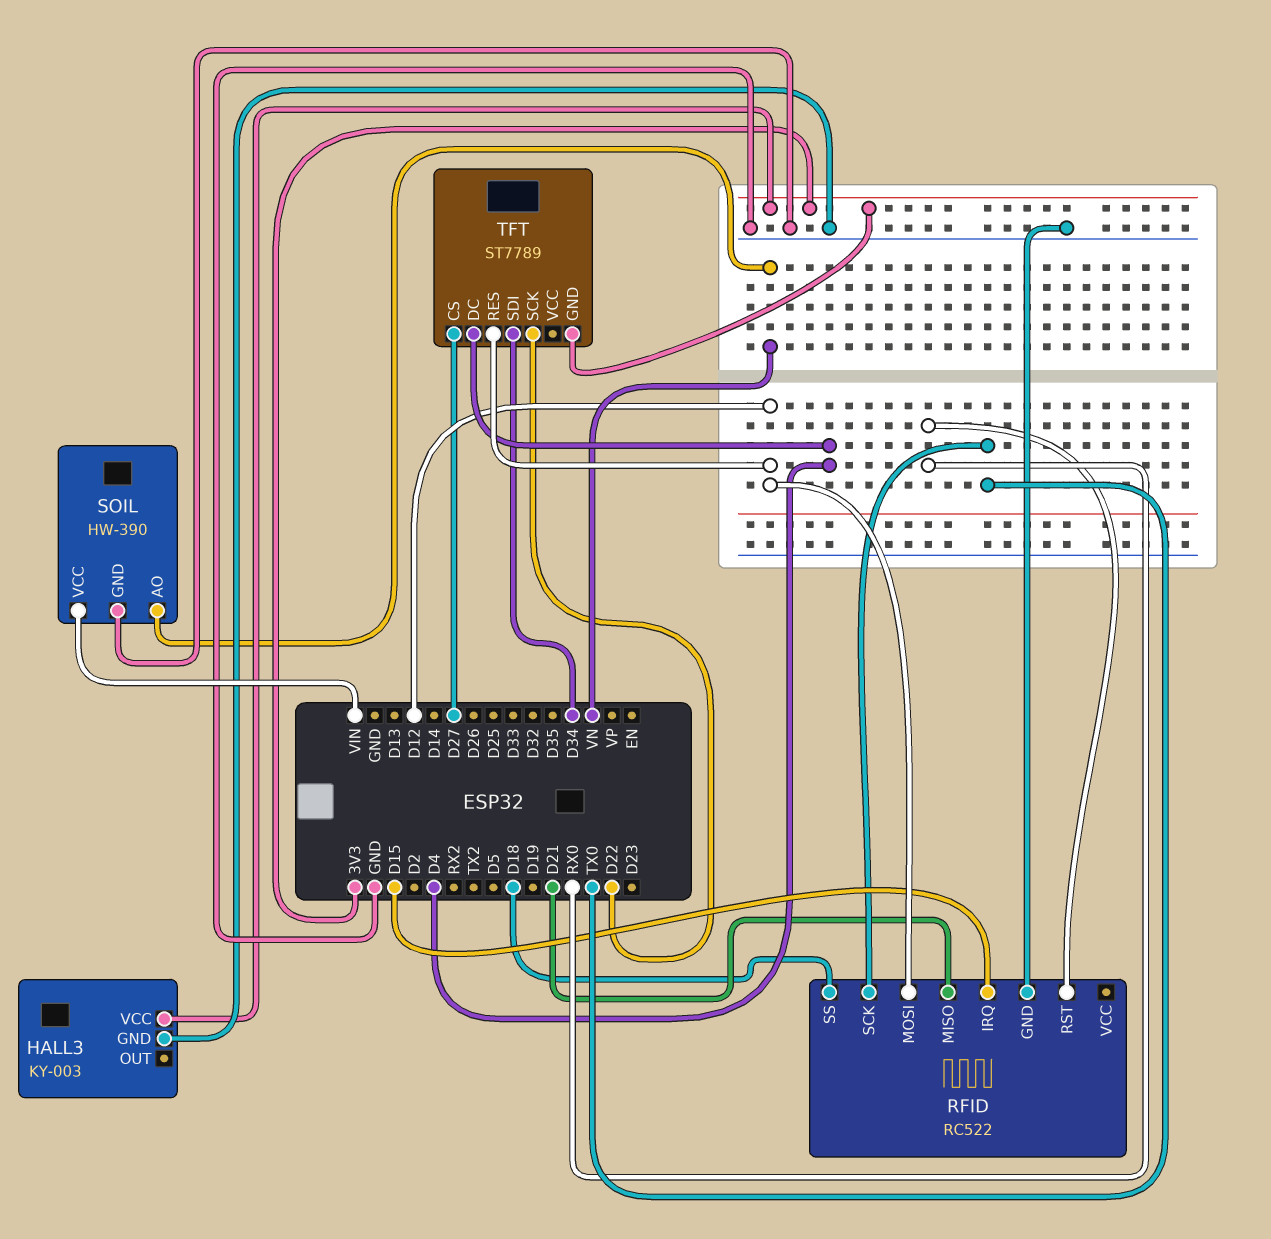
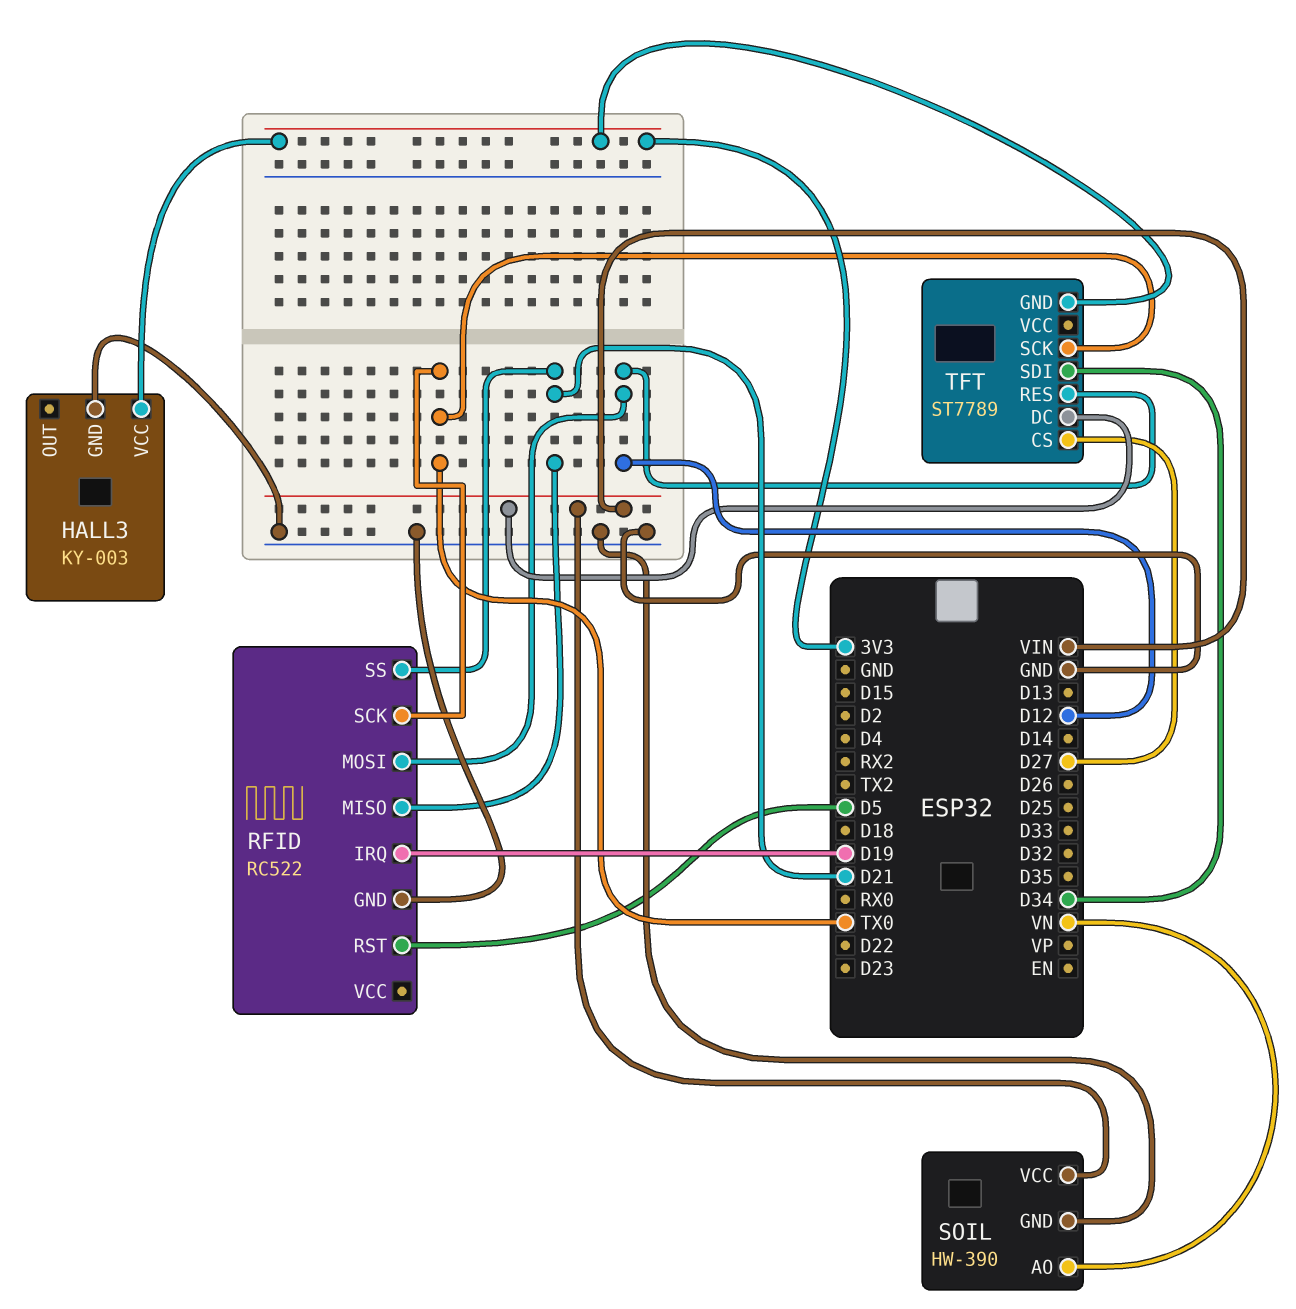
RFID pin IRQ: D15 -> D19
RFID pin RST: RX0 -> D5
RFID pin SS: D18 -> D21
TFT pin DC: D4 -> VIN
TFT pin SCK: D22 -> TX0

